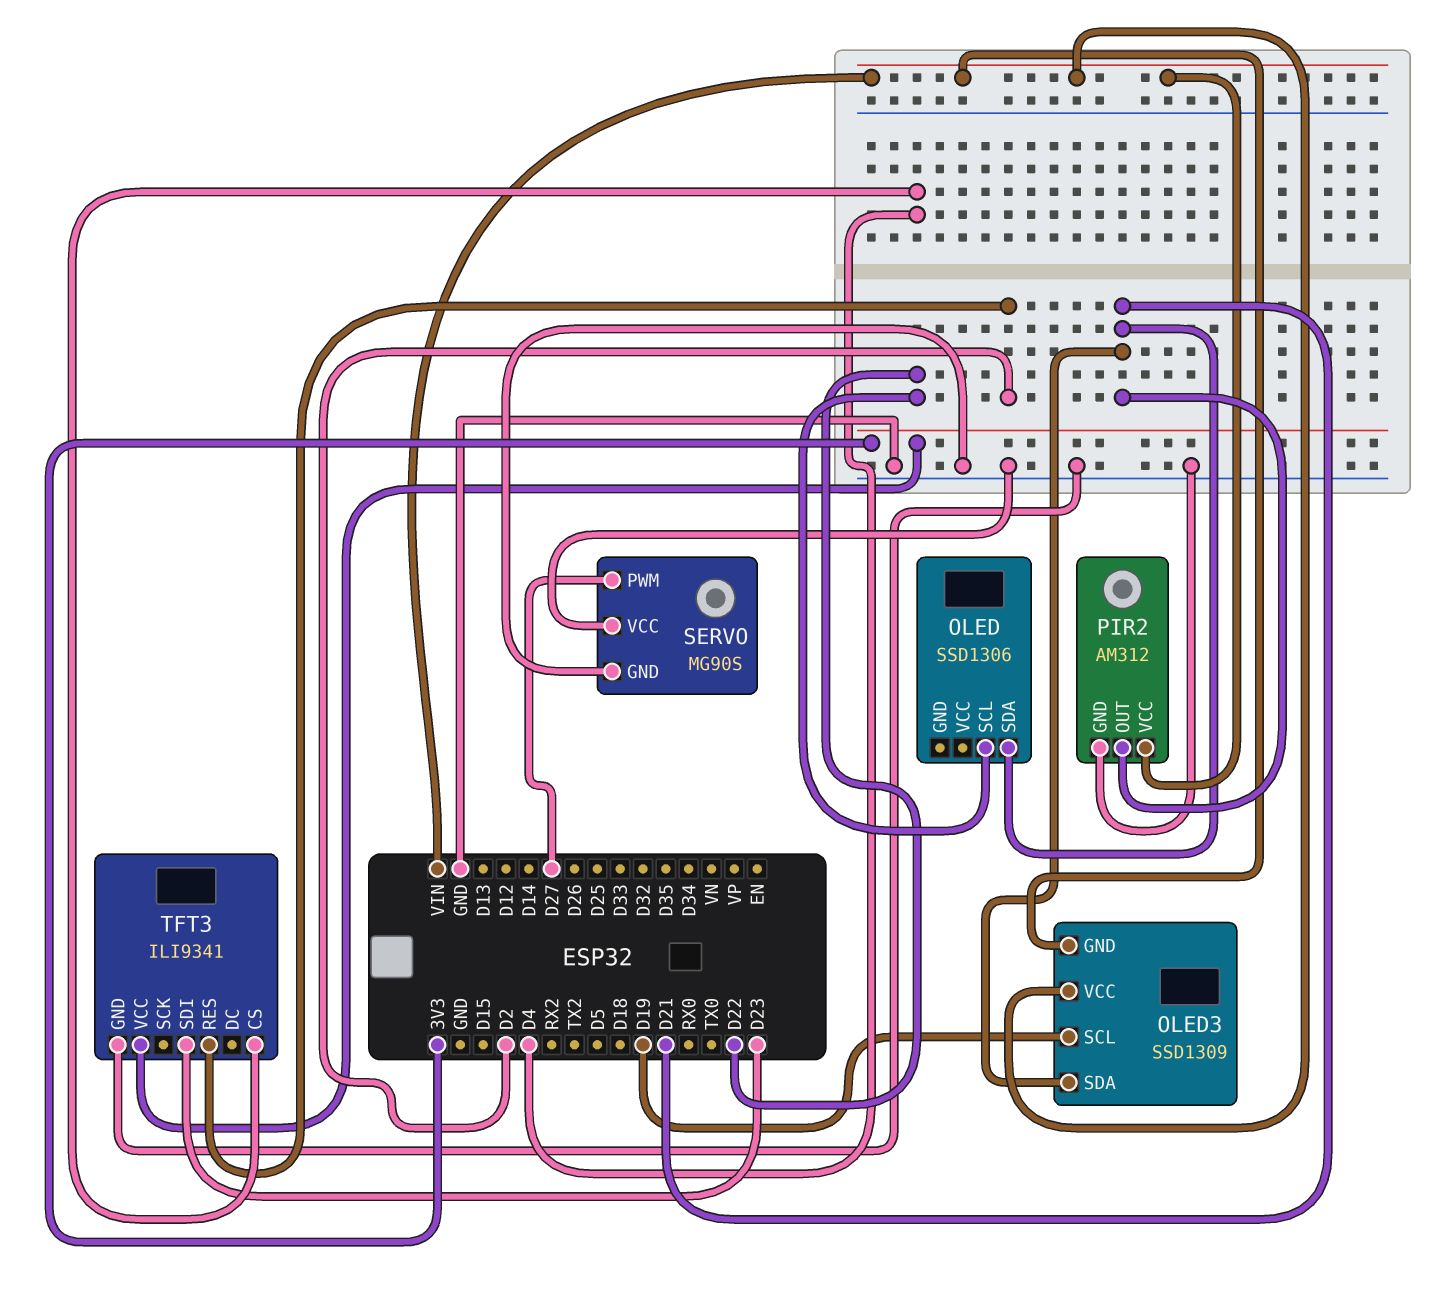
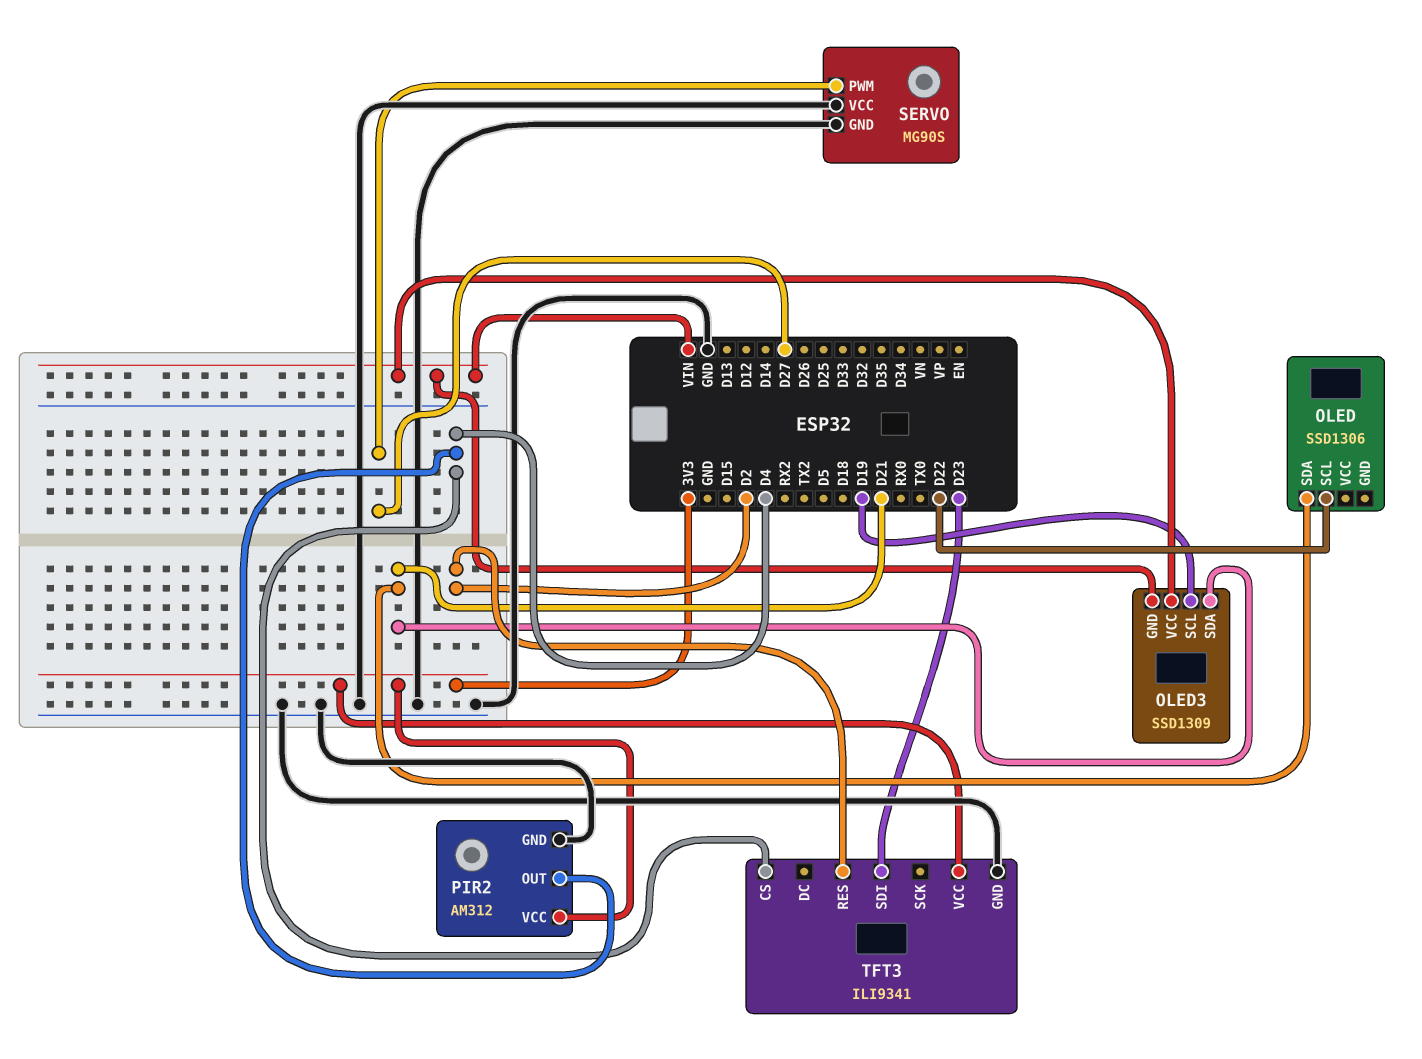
PIR2 pin OUT: D21 -> D4
PIR2 pin VCC: VIN -> 3V3

